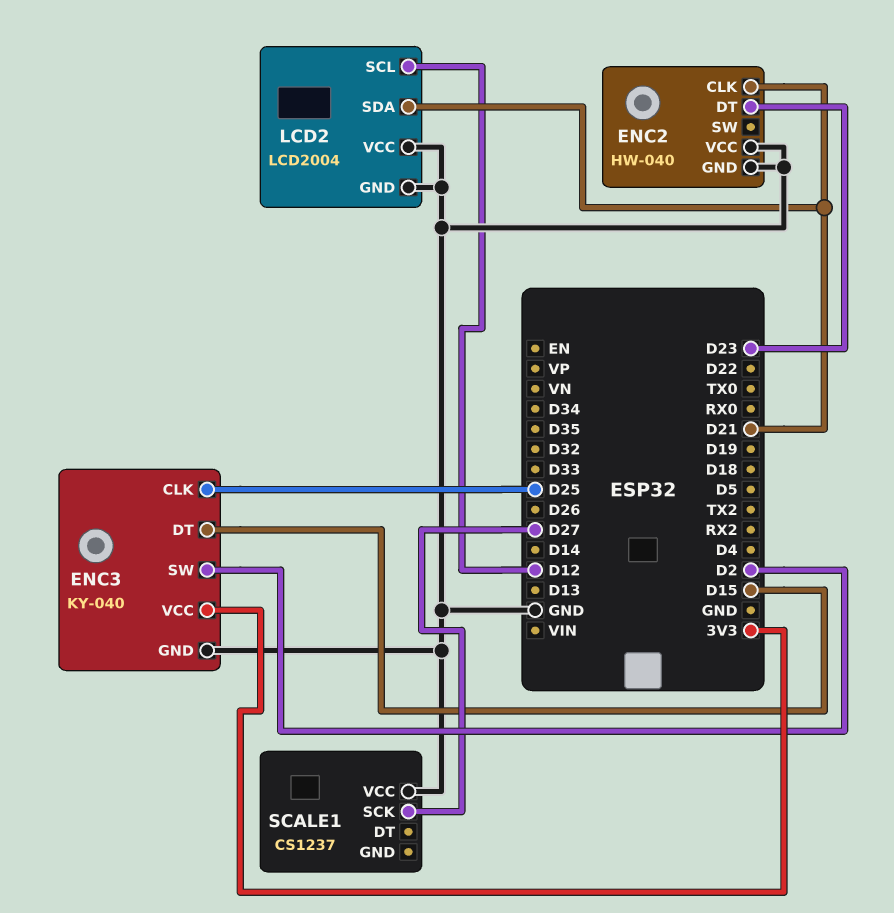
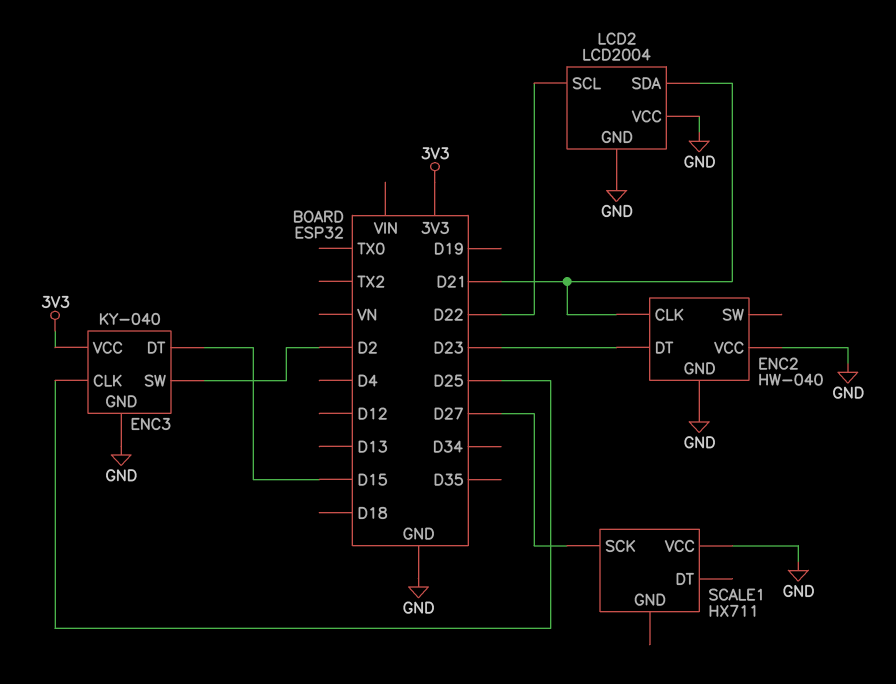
LCD2 pin SCL: D12 -> D22
SCALE1: CS1237 -> HX711

